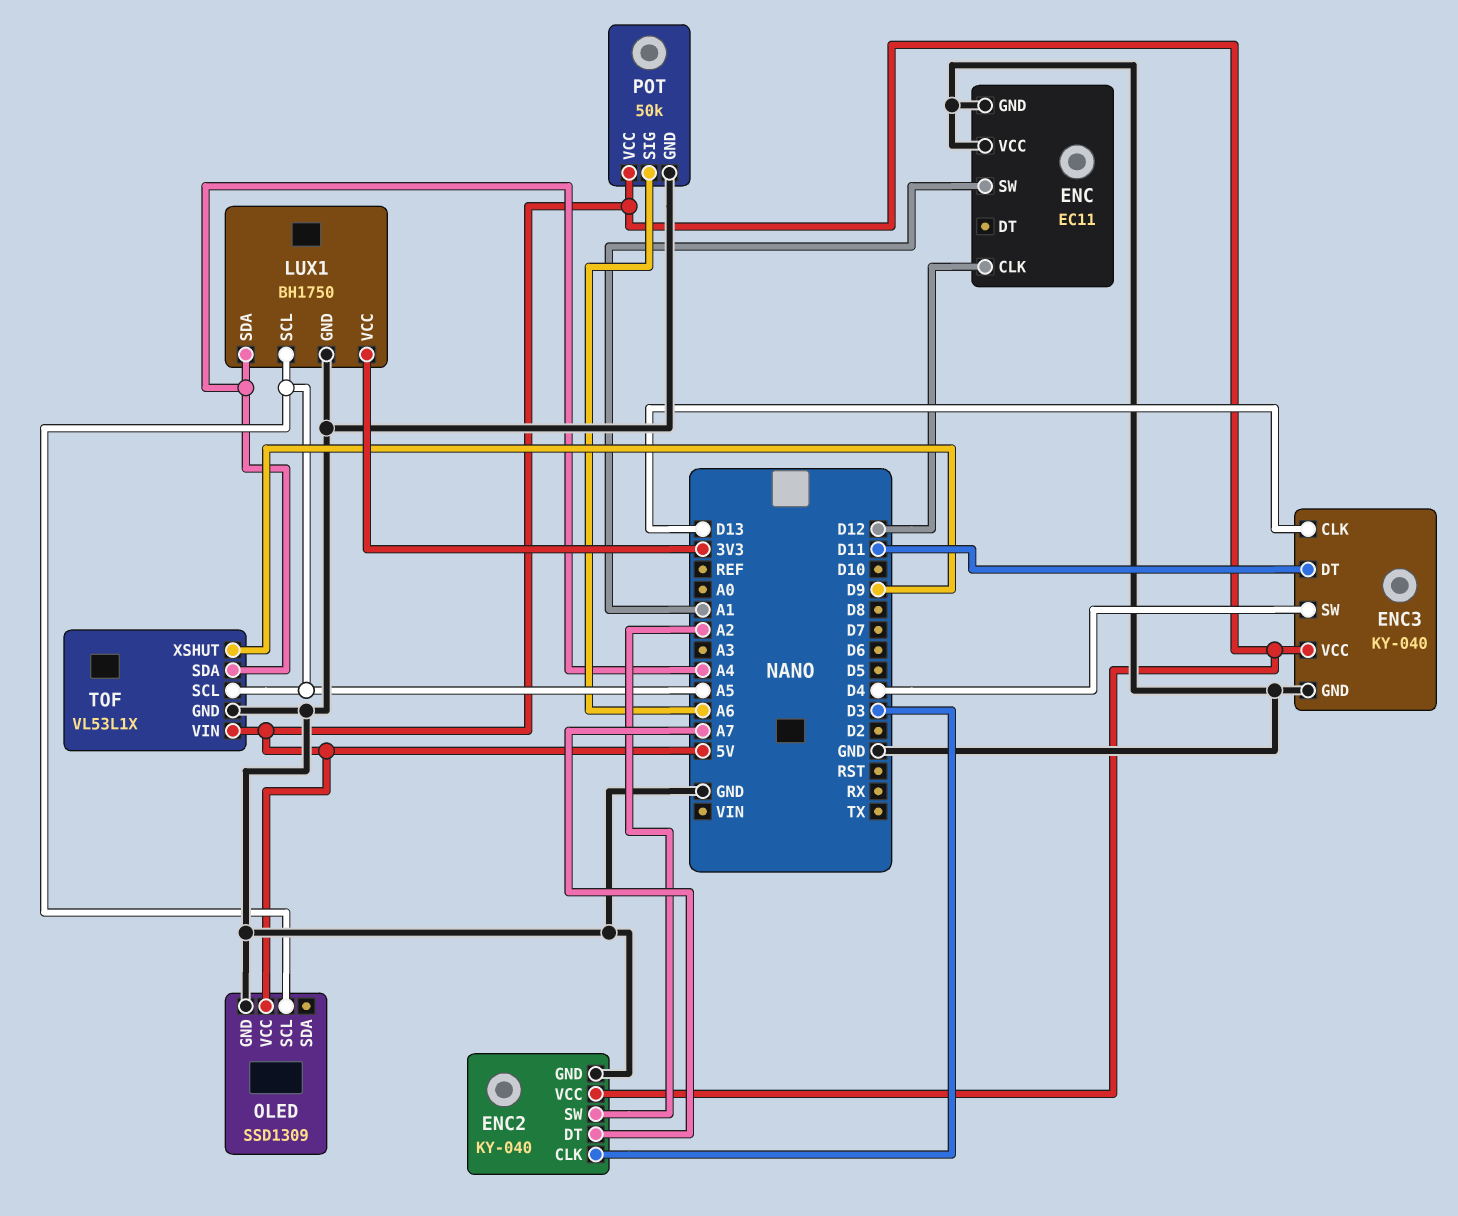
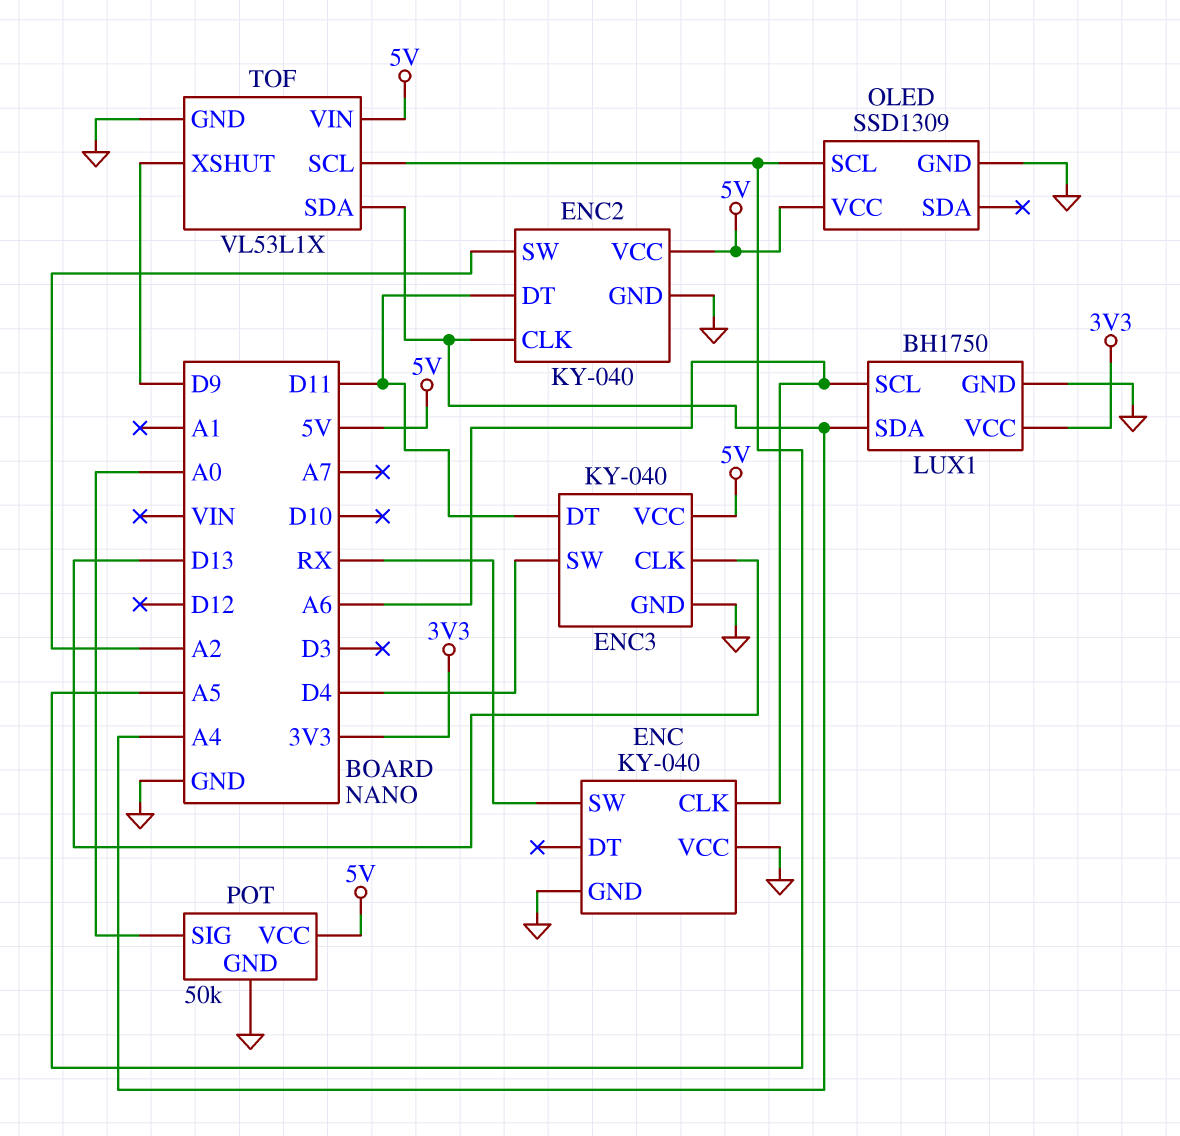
ENC: EC11 -> KY-040
ENC pin CLK: D12 -> A6
ENC pin SW: A1 -> RX
ENC2 pin CLK: D3 -> A4
ENC2 pin DT: A7 -> D11
LUX1 pin SCL: A5 -> A6
POT pin SIG: A6 -> A0

